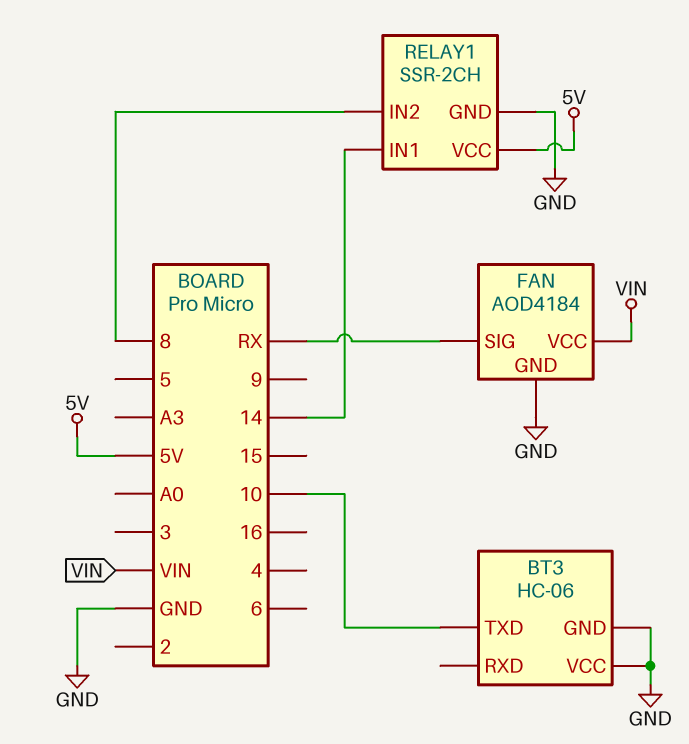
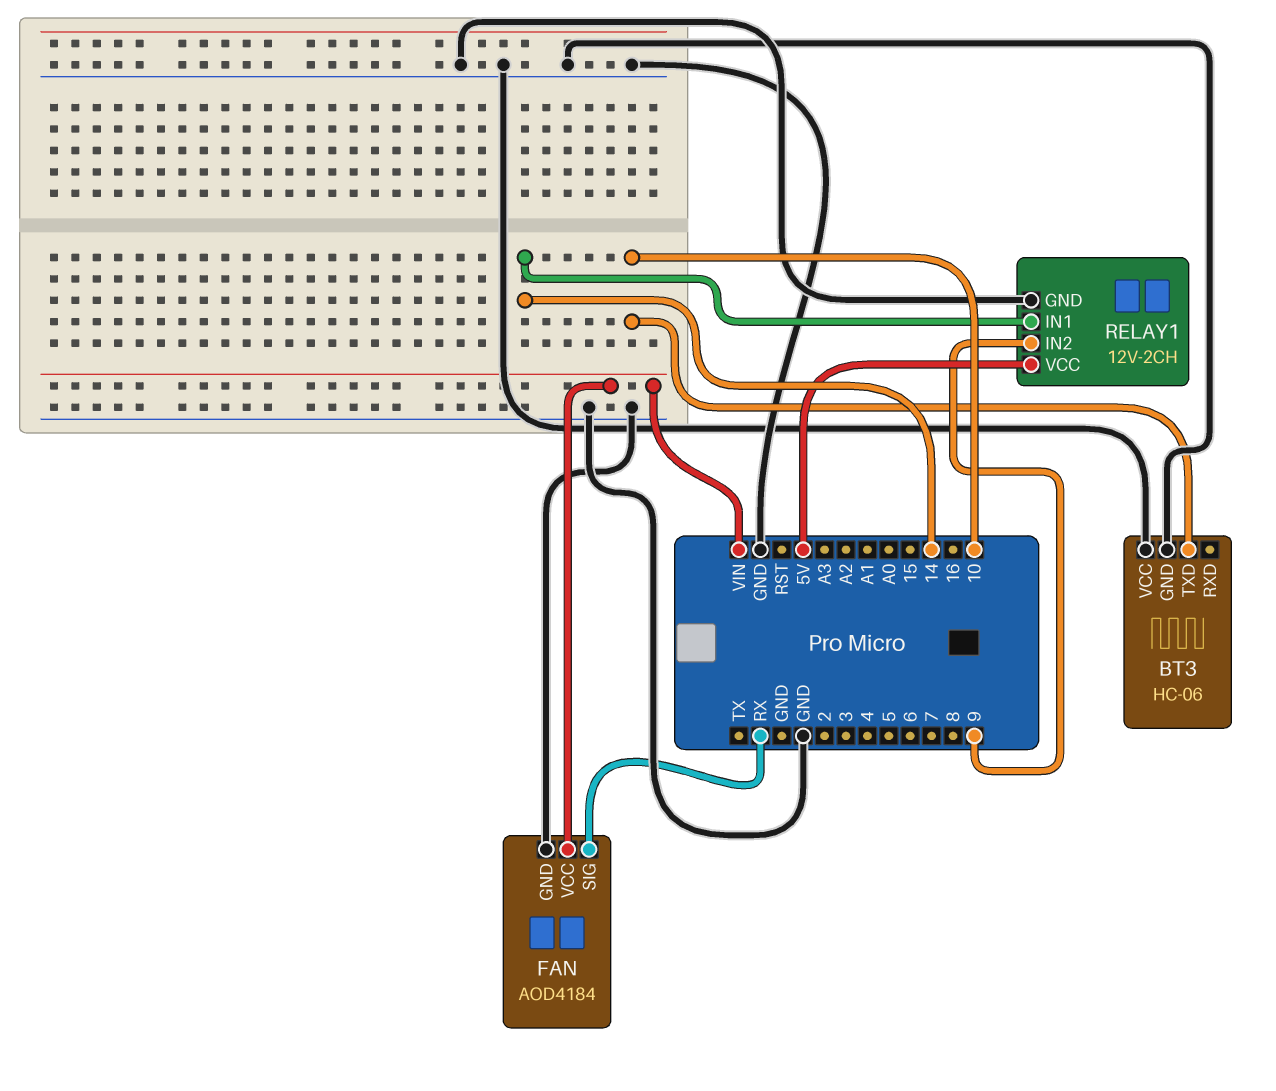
RELAY1: SSR-2CH -> 12V-2CH
RELAY1 pin IN2: 8 -> 9

